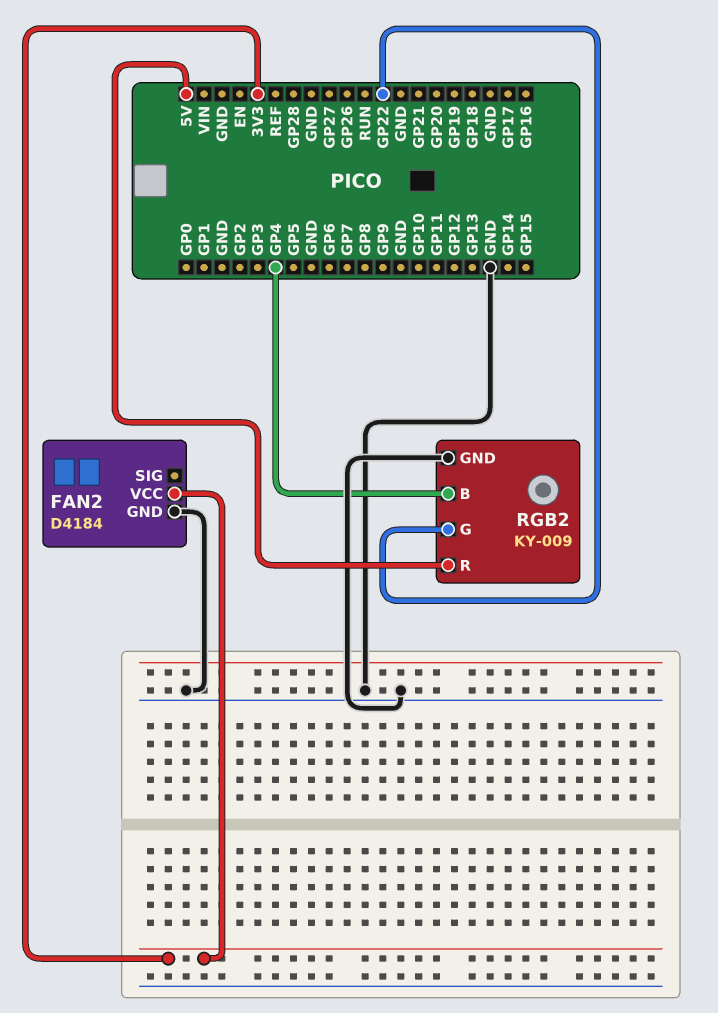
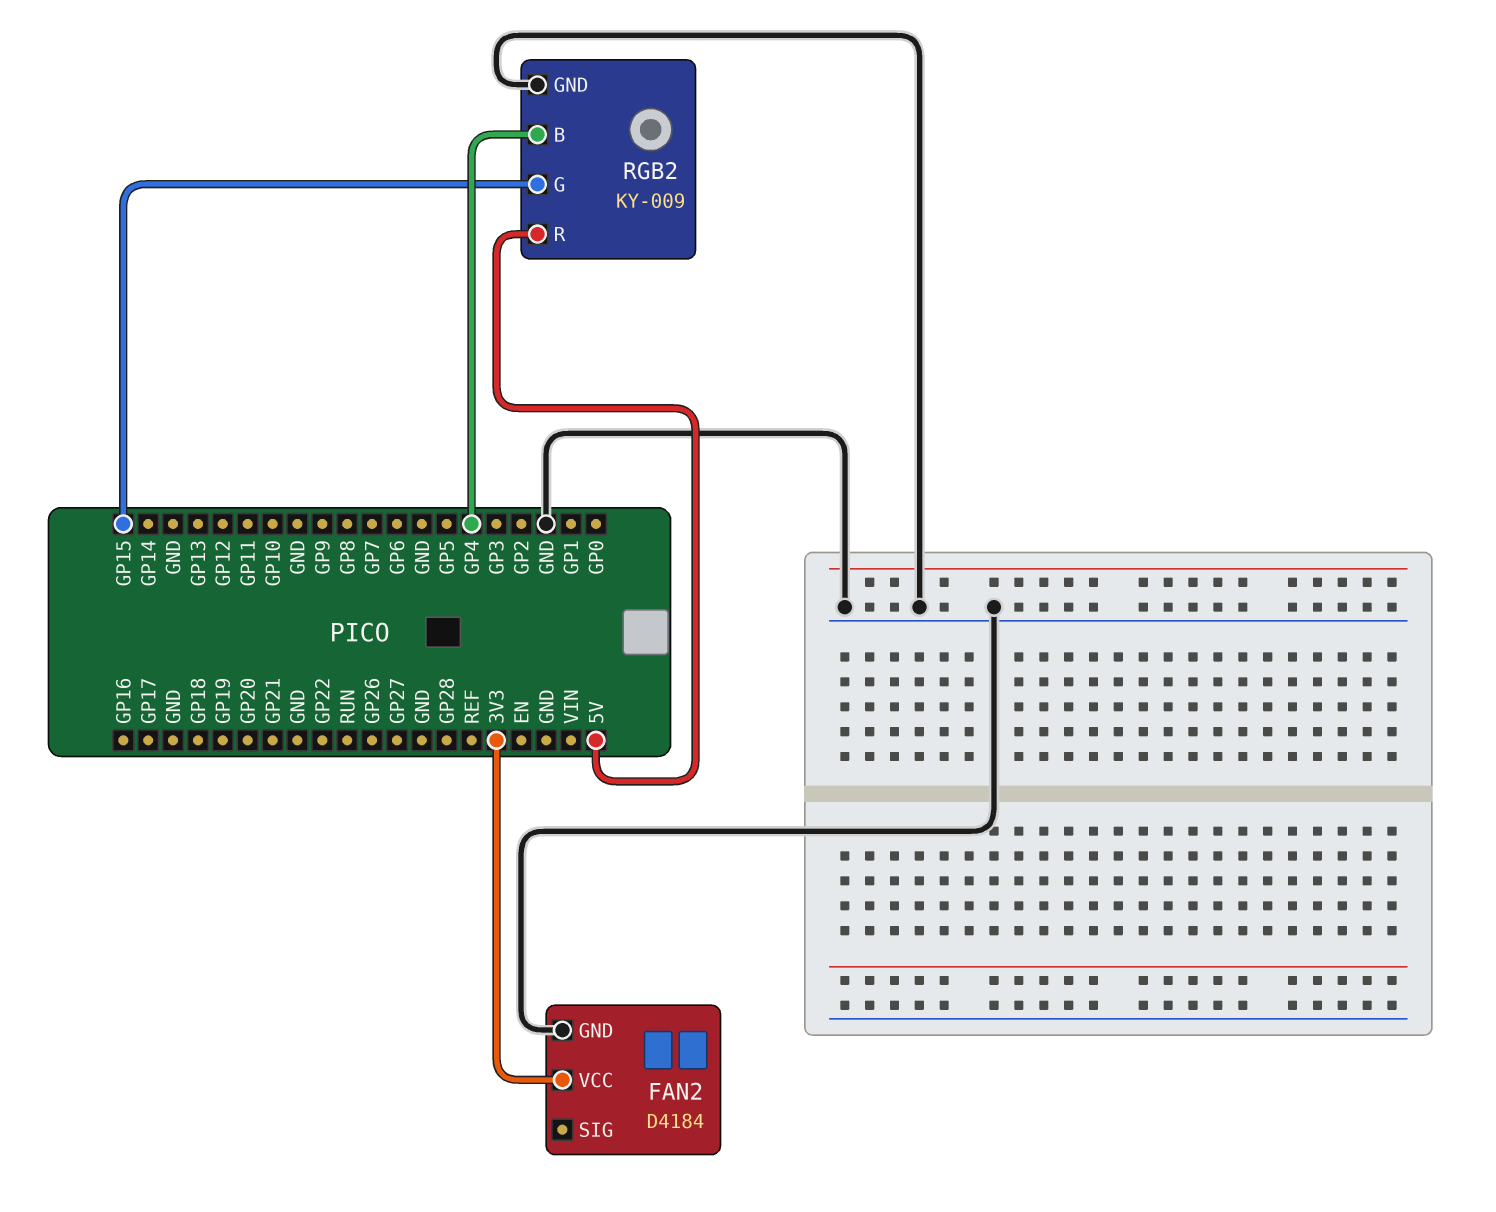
RGB2 pin G: GP22 -> GP15

